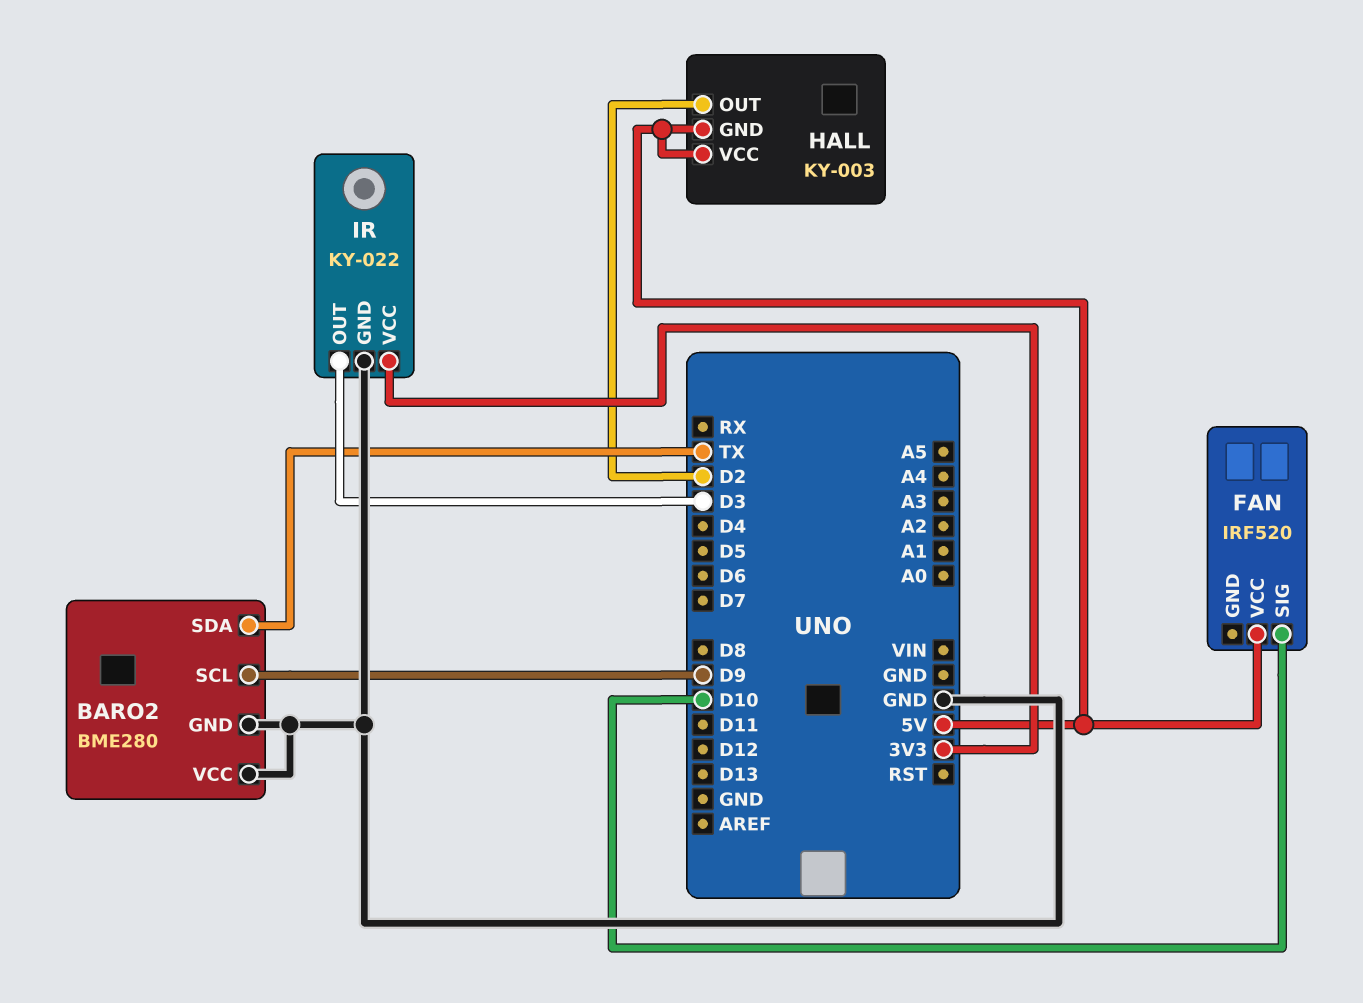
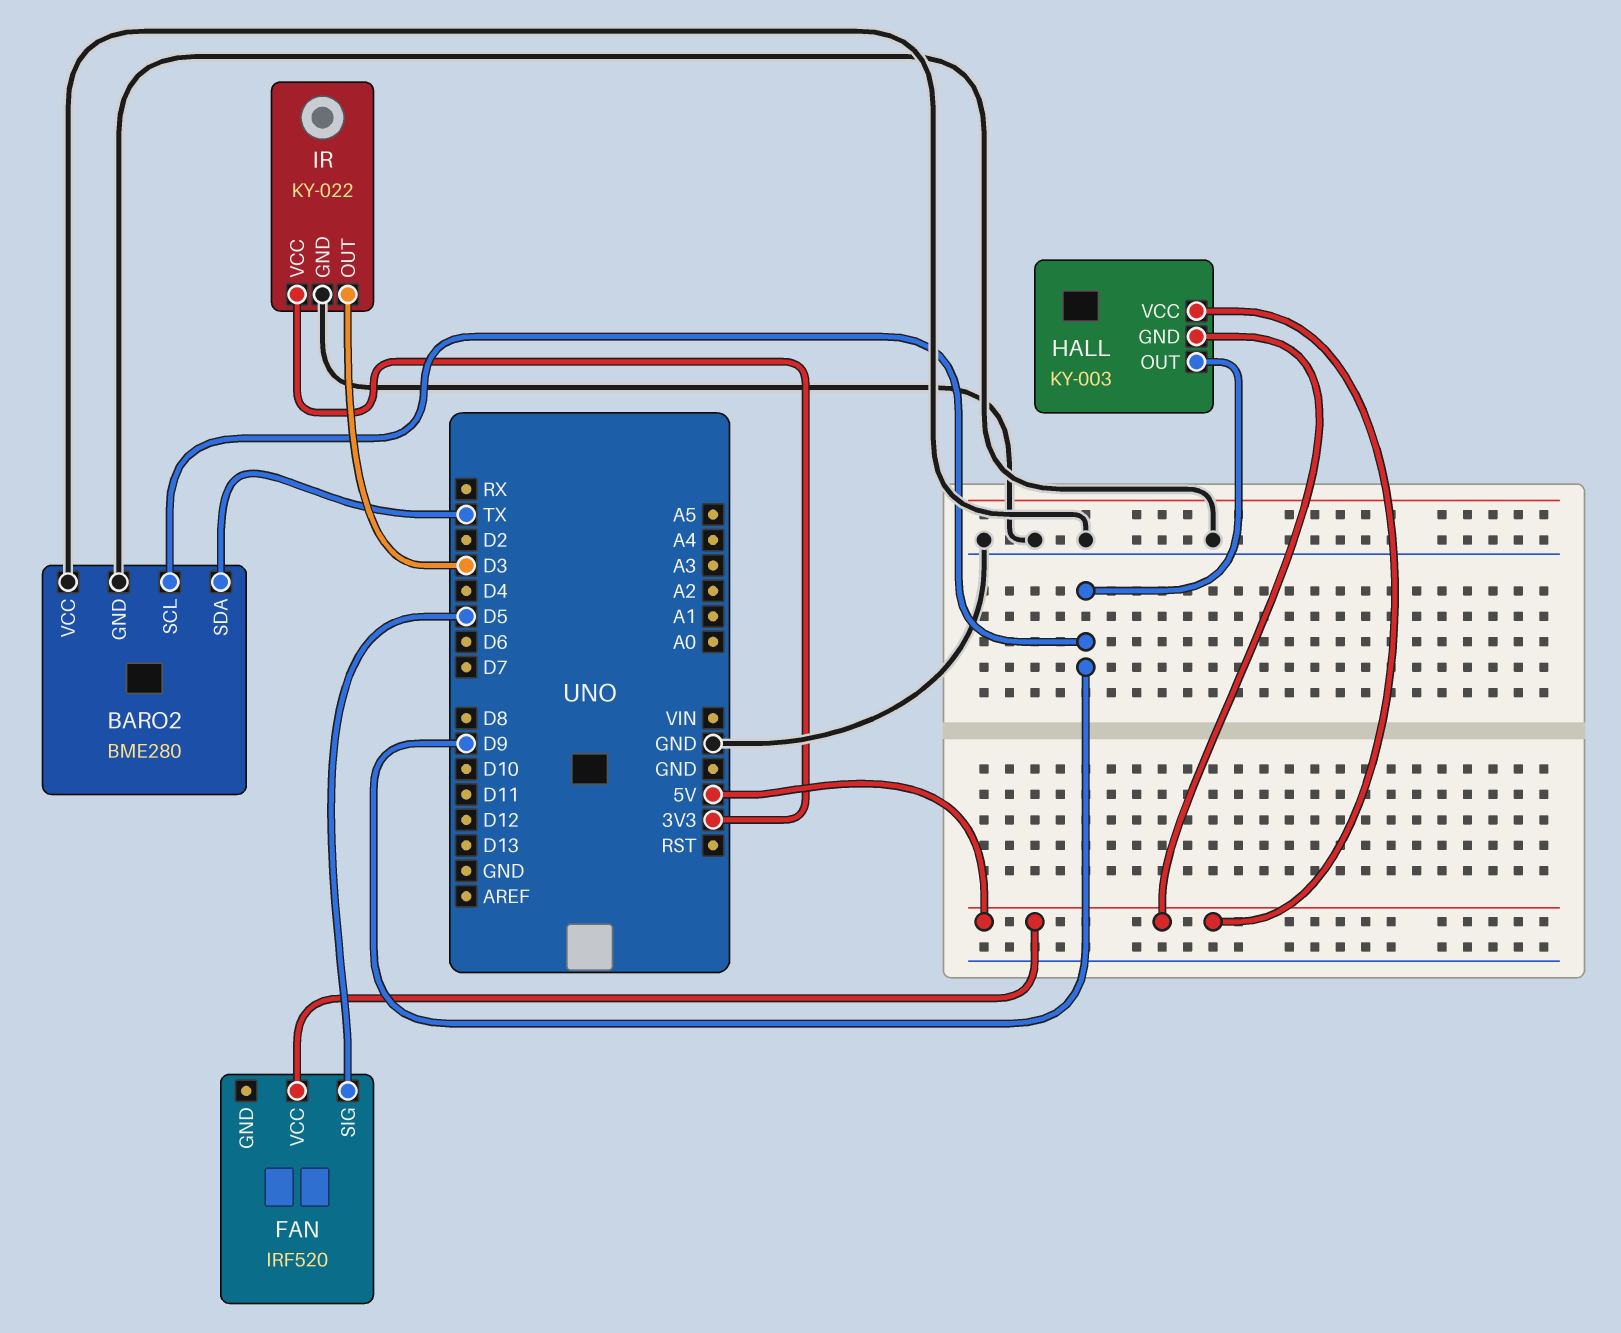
FAN pin SIG: D10 -> D5
HALL pin OUT: D2 -> D9

